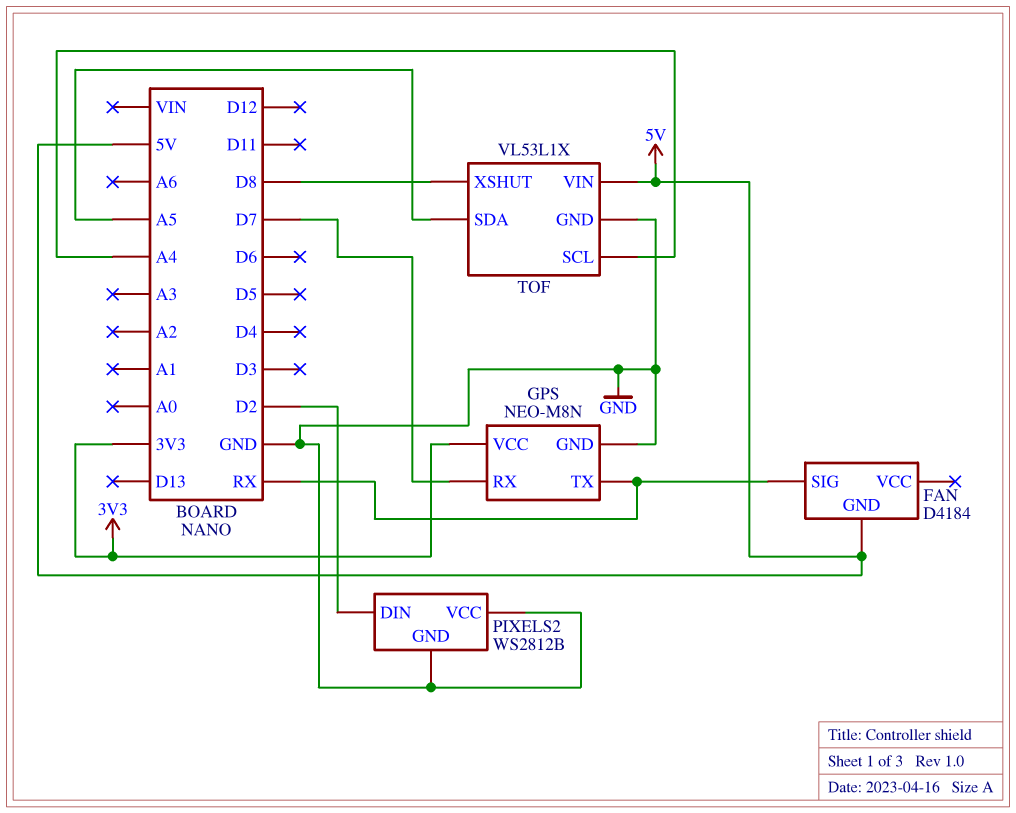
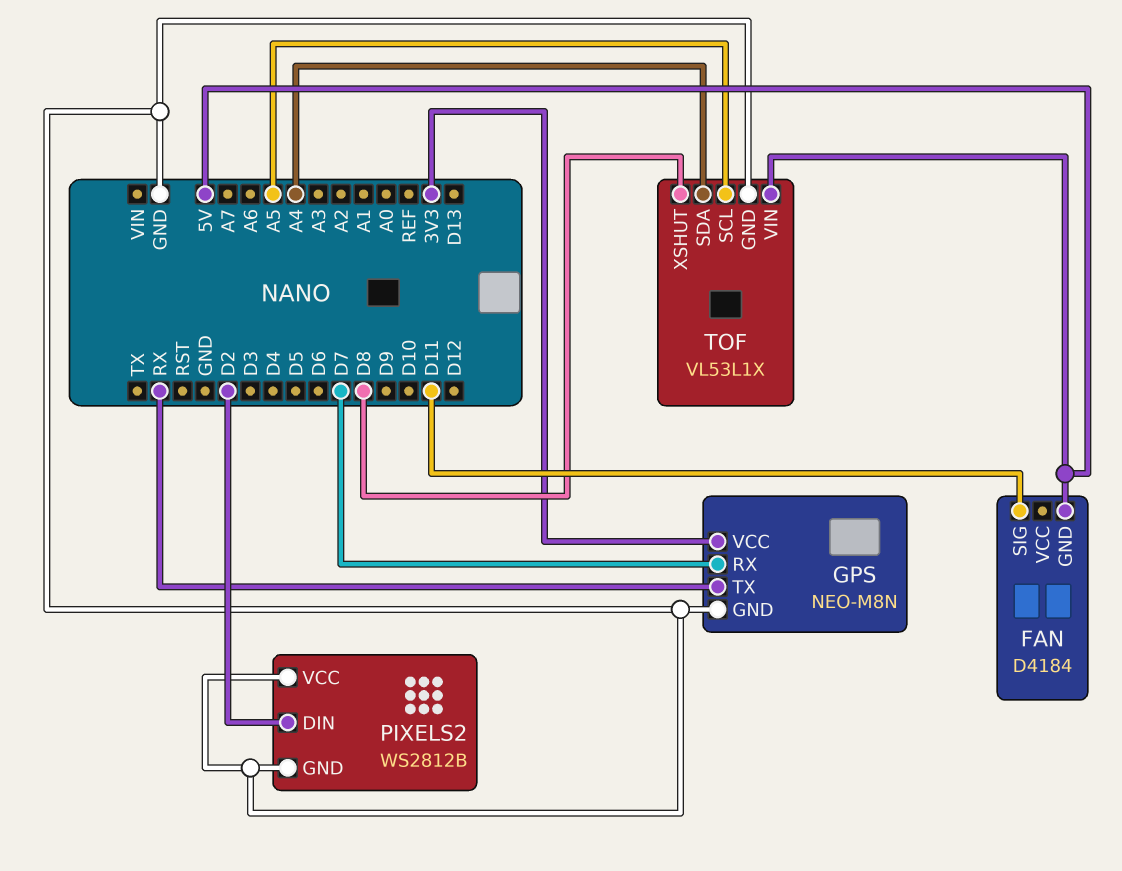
FAN pin SIG: RX -> D11
TOF pin SCL: A4 -> A5
TOF pin SDA: A5 -> A4

